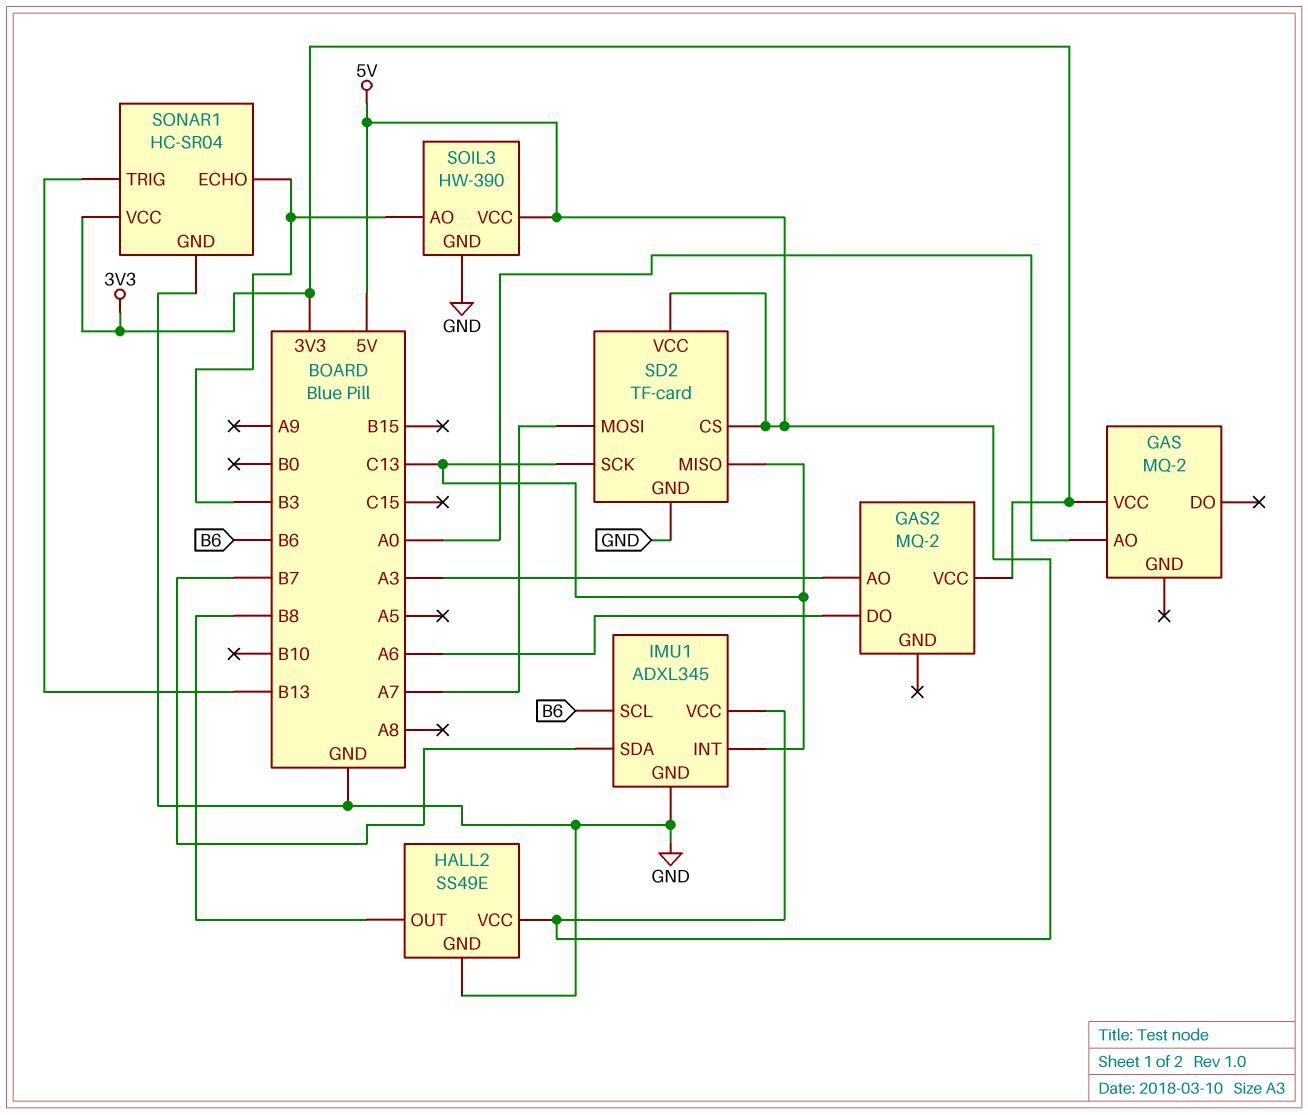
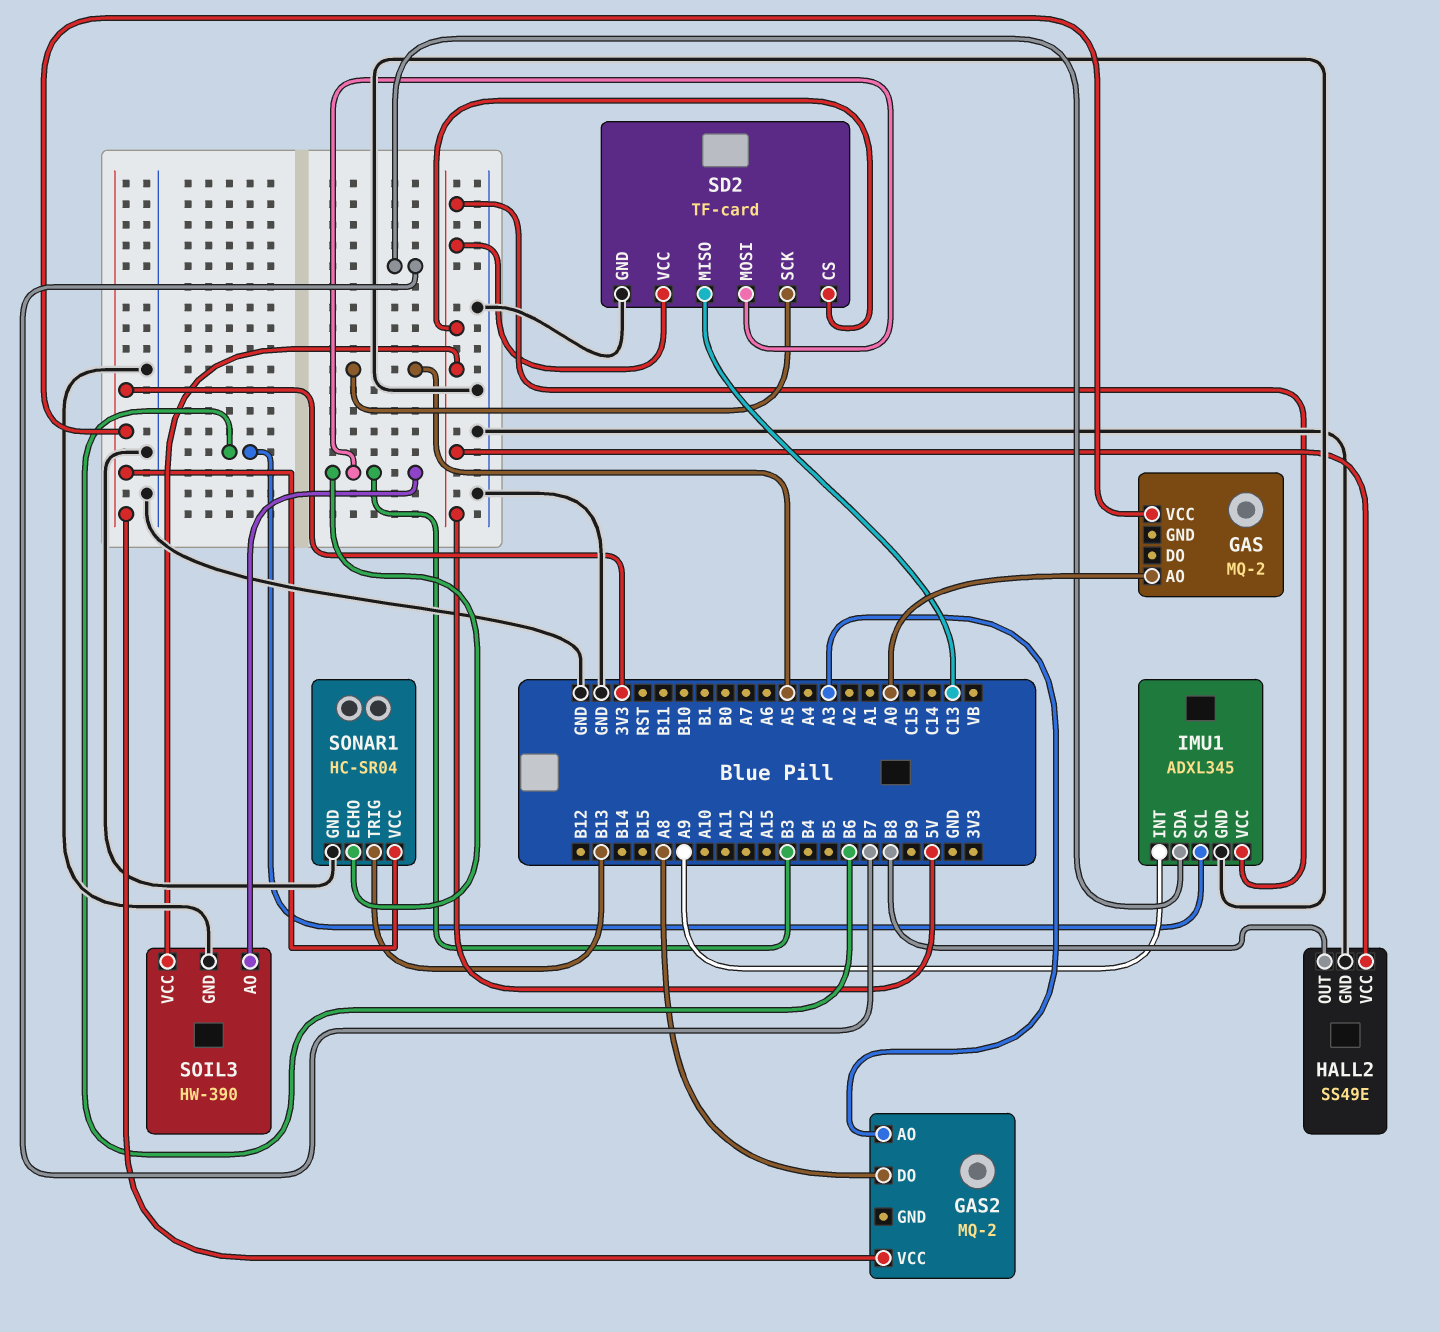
GAS2 pin DO: A6 -> A8
IMU1 pin INT: C13 -> A9
SD2 pin MOSI: A7 -> B3
SD2 pin SCK: C13 -> A5

